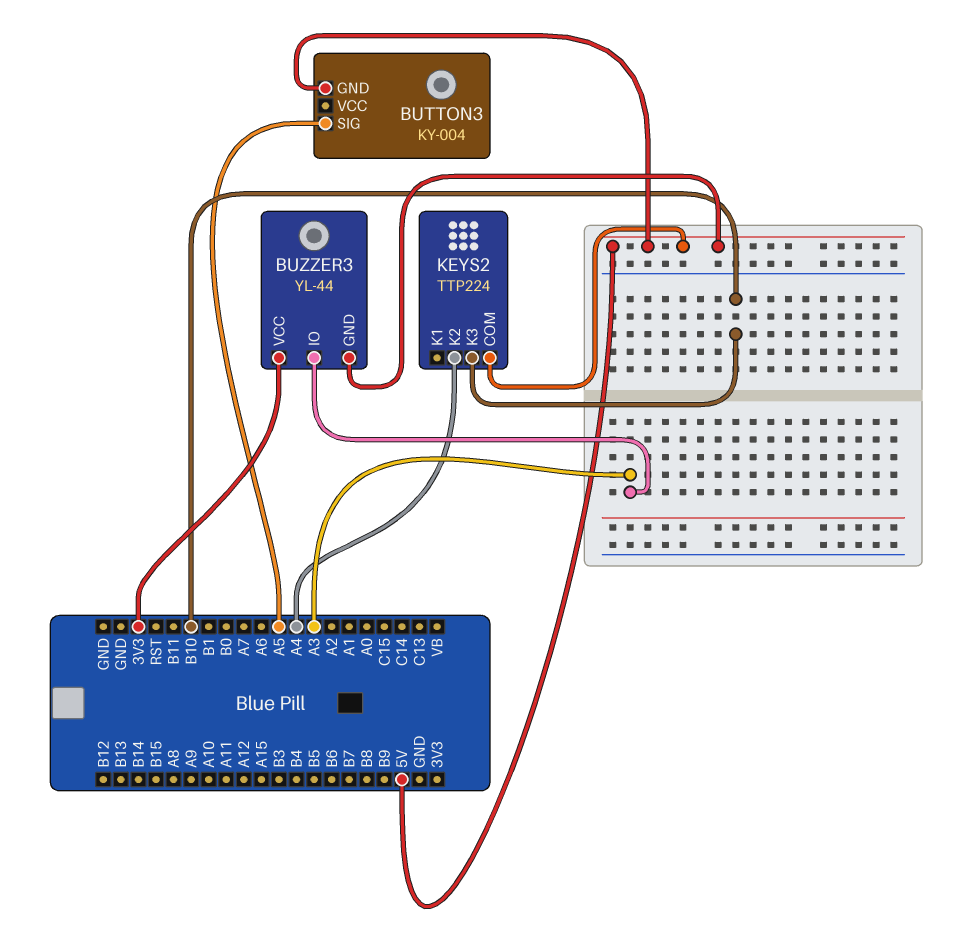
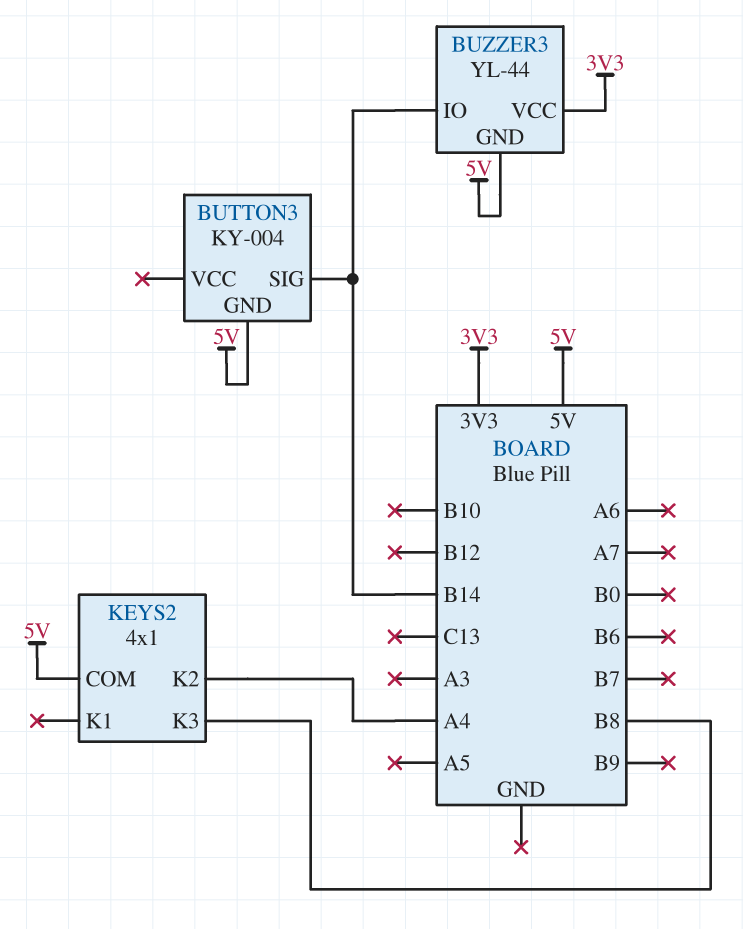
BUTTON3 pin SIG: A5 -> B14
BUZZER3 pin IO: A3 -> B14
KEYS2: TTP224 -> 4x1
KEYS2 pin K3: B10 -> B8

